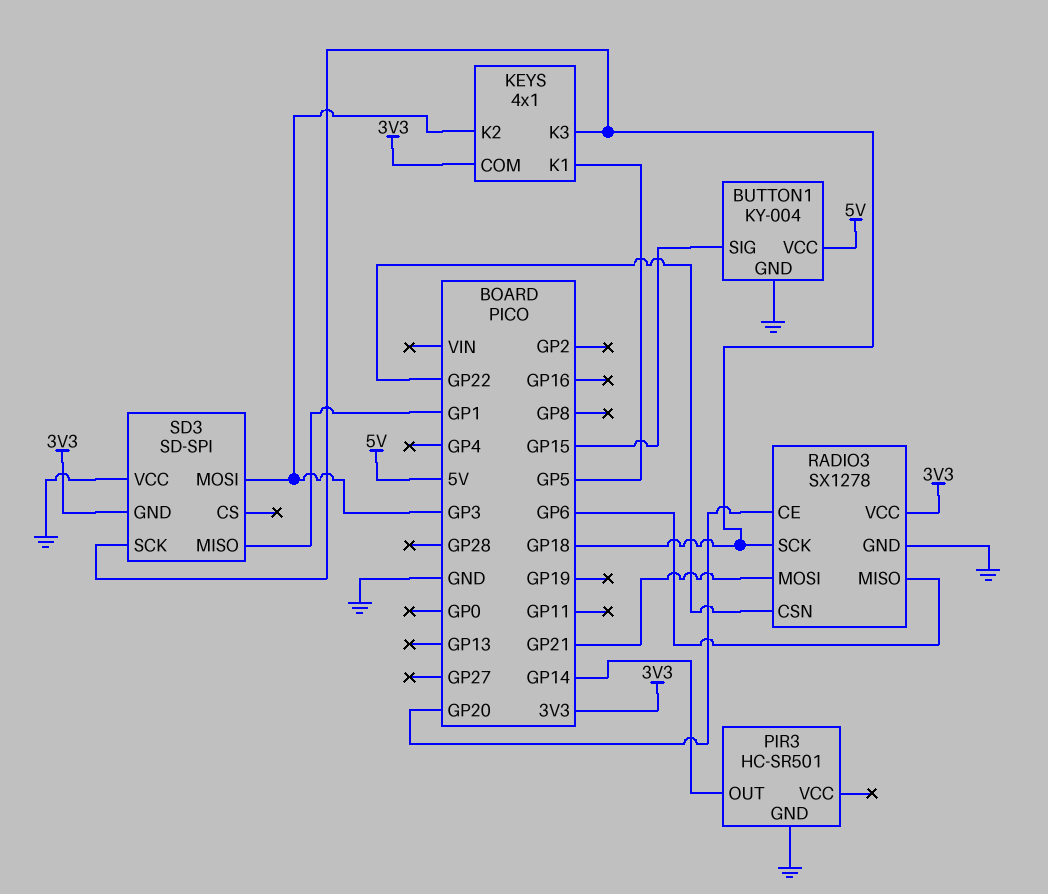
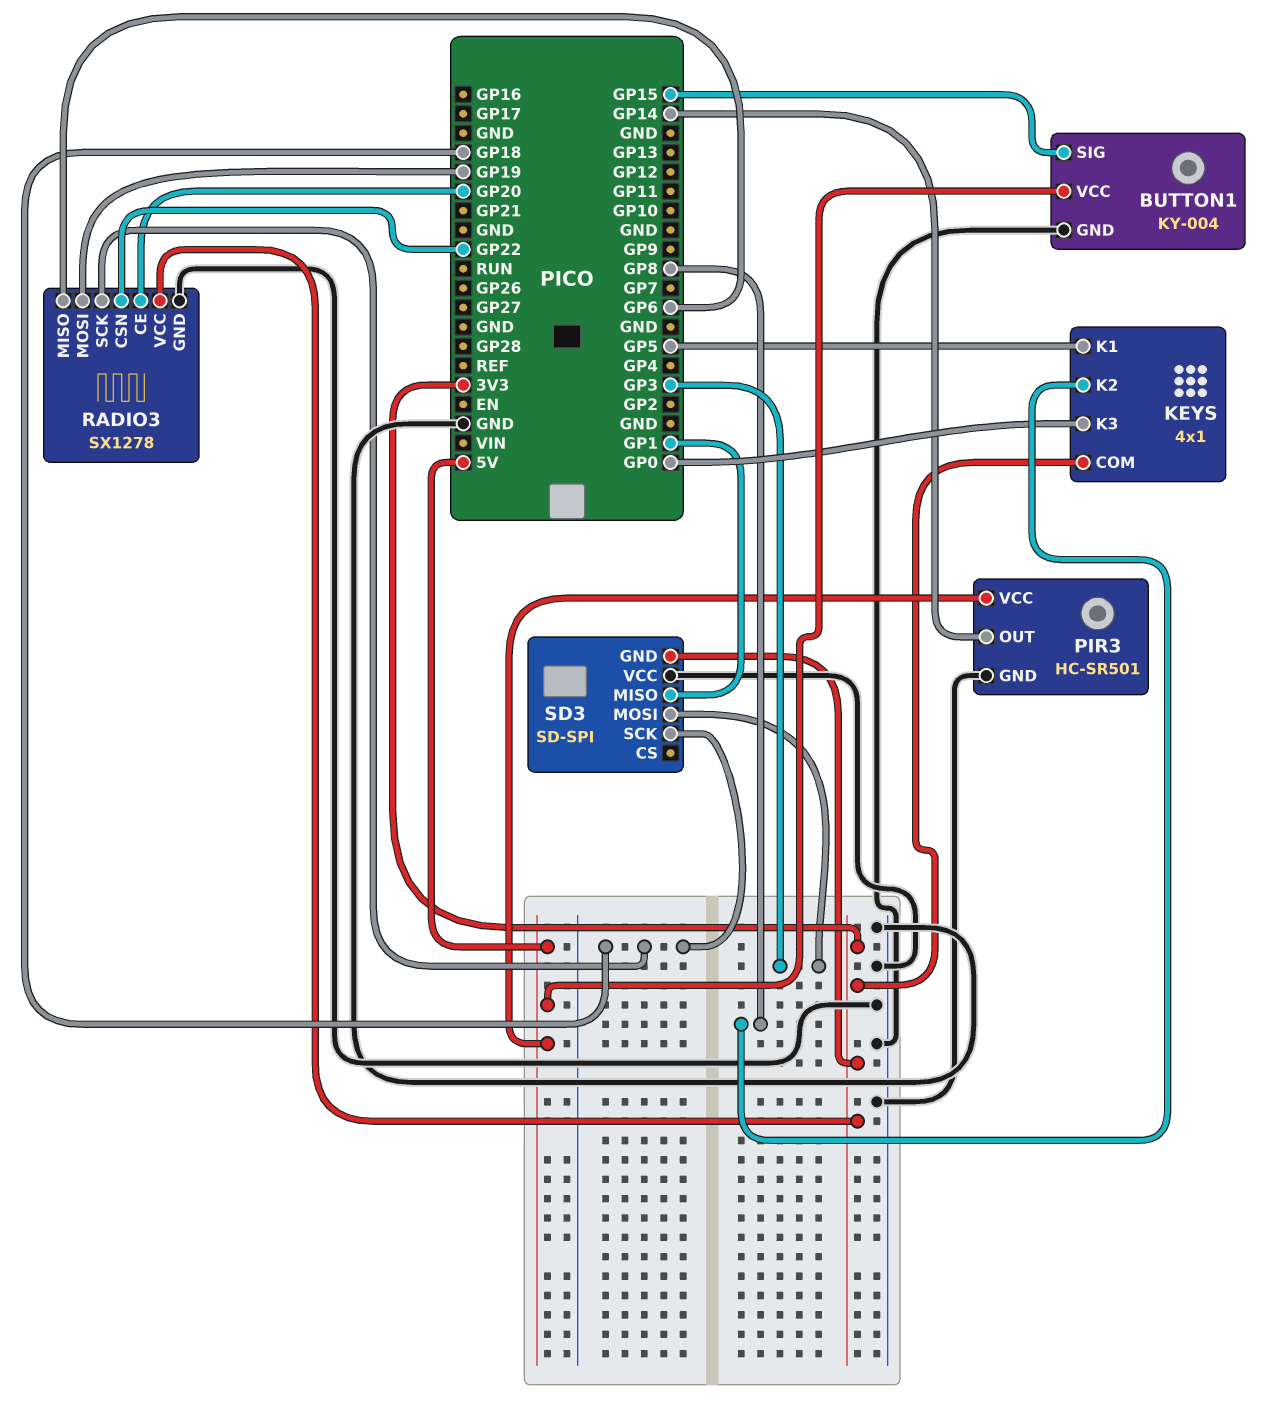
KEYS pin K2: GP3 -> GP8
KEYS pin K3: GP18 -> GP0
PIR3 pin VCC: none -> 5V
RADIO3 pin MOSI: GP21 -> GP19

